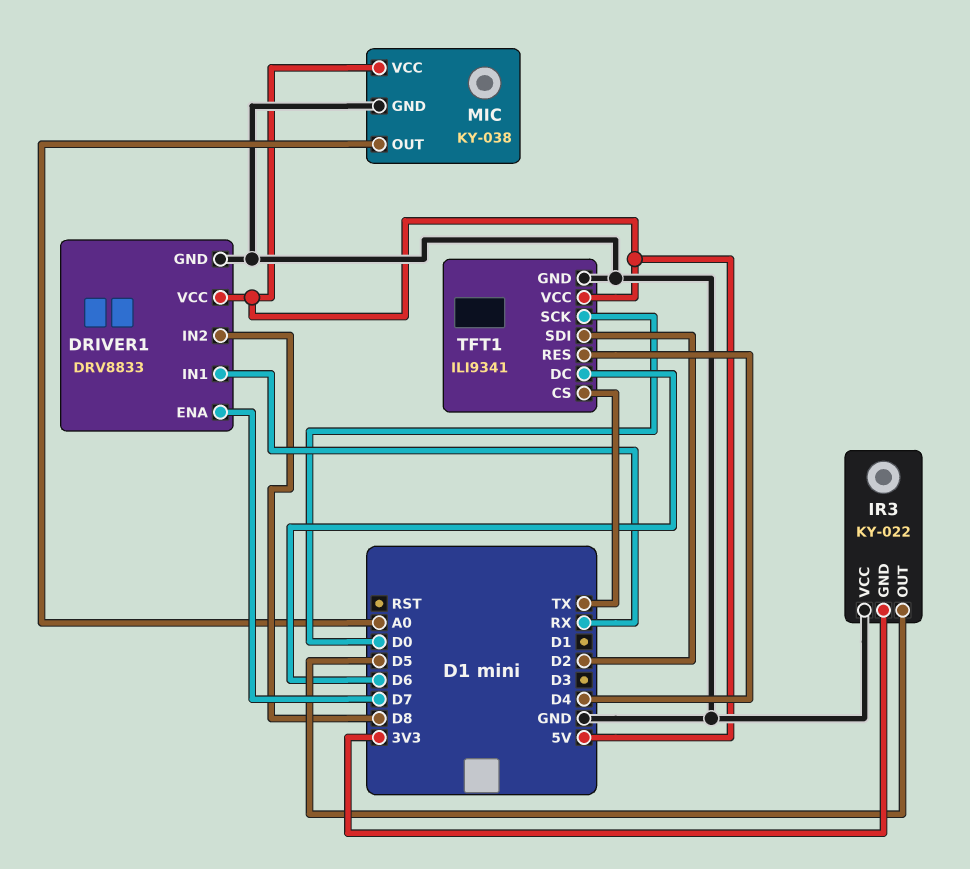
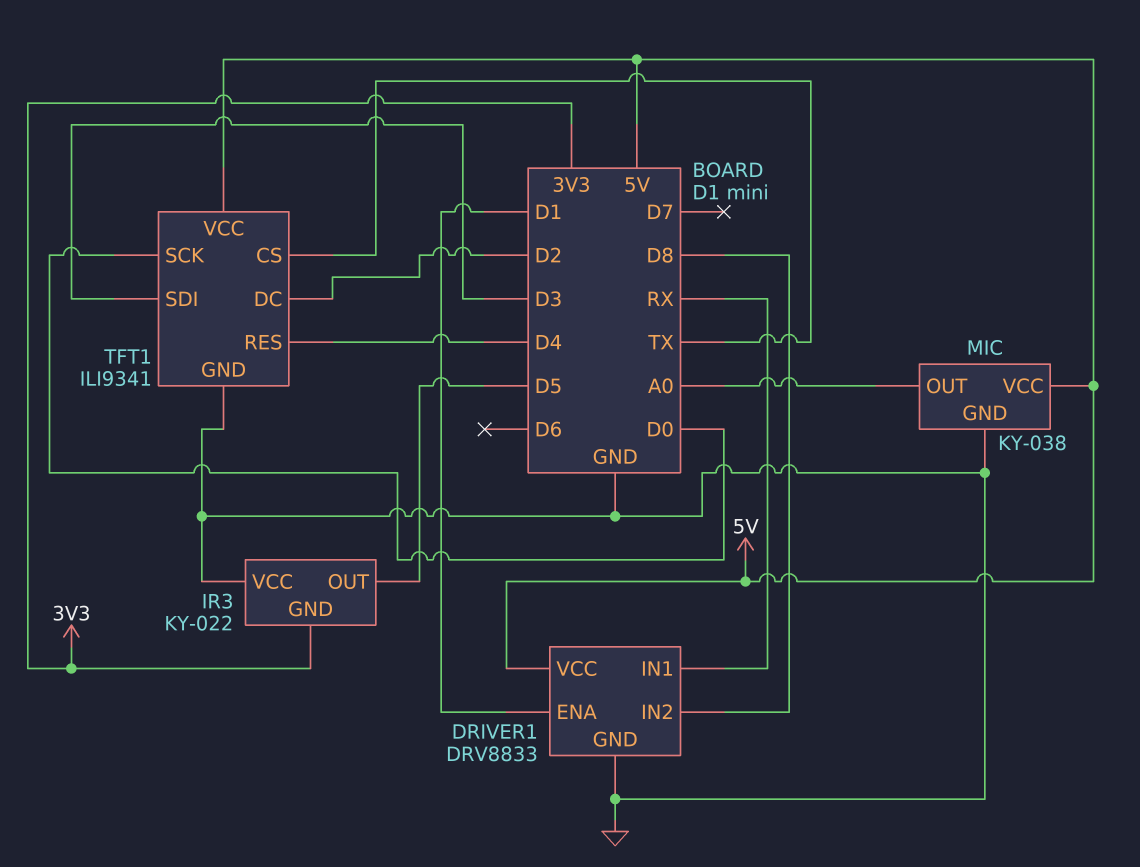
DRIVER1 pin ENA: D7 -> D1
TFT1 pin DC: D6 -> D2
TFT1 pin SDI: D2 -> D3

